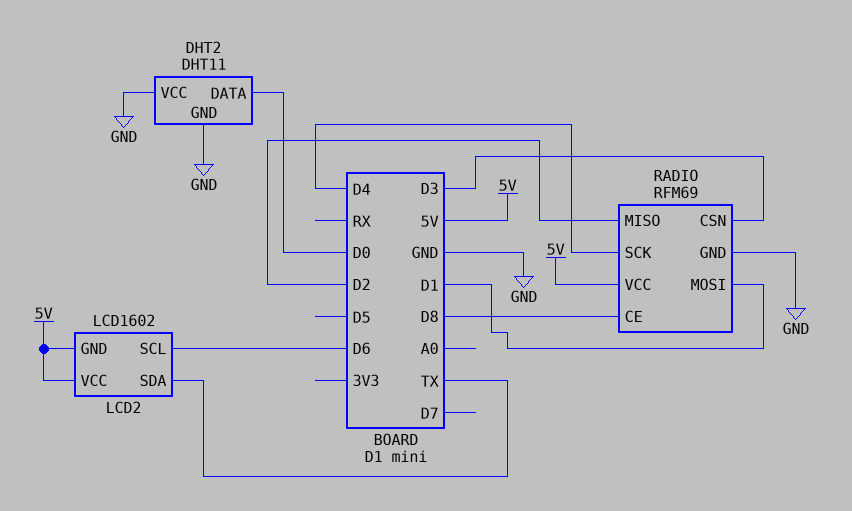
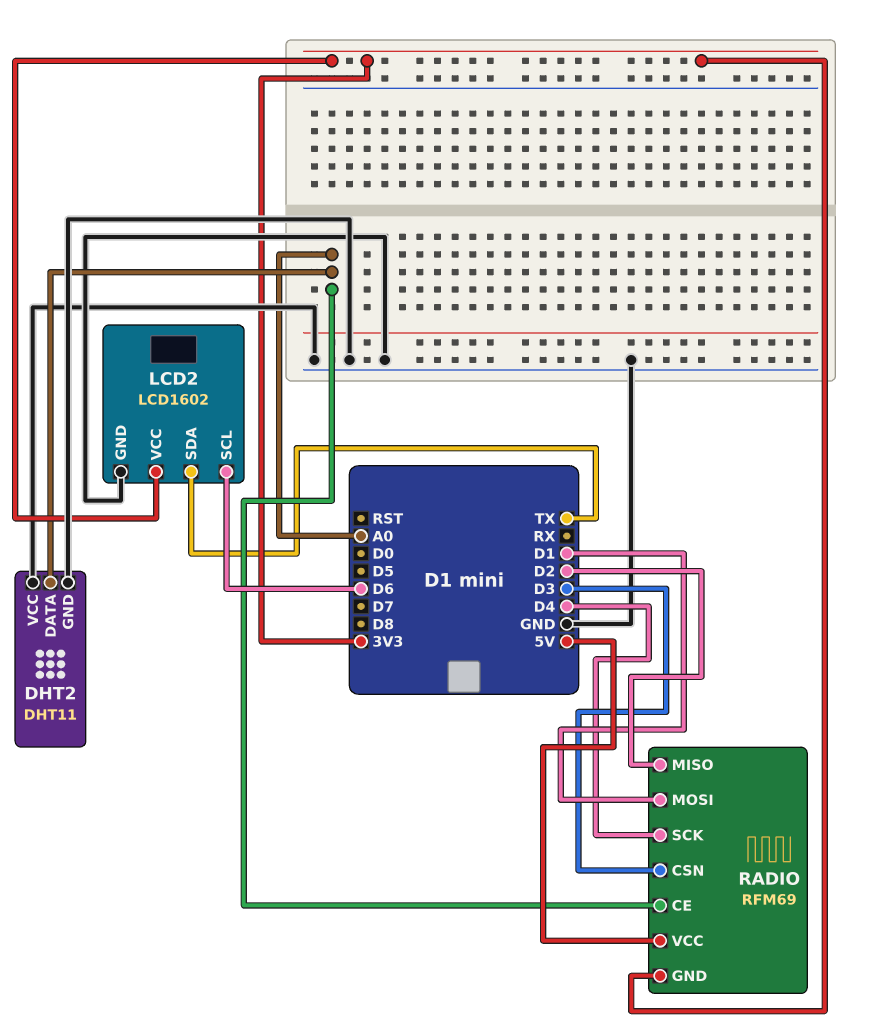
DHT2 pin DATA: D0 -> A0
LCD2 pin GND: 5V -> GND
LCD2 pin VCC: 5V -> 3V3
RADIO pin CE: D8 -> A0
RADIO pin GND: GND -> 3V3

